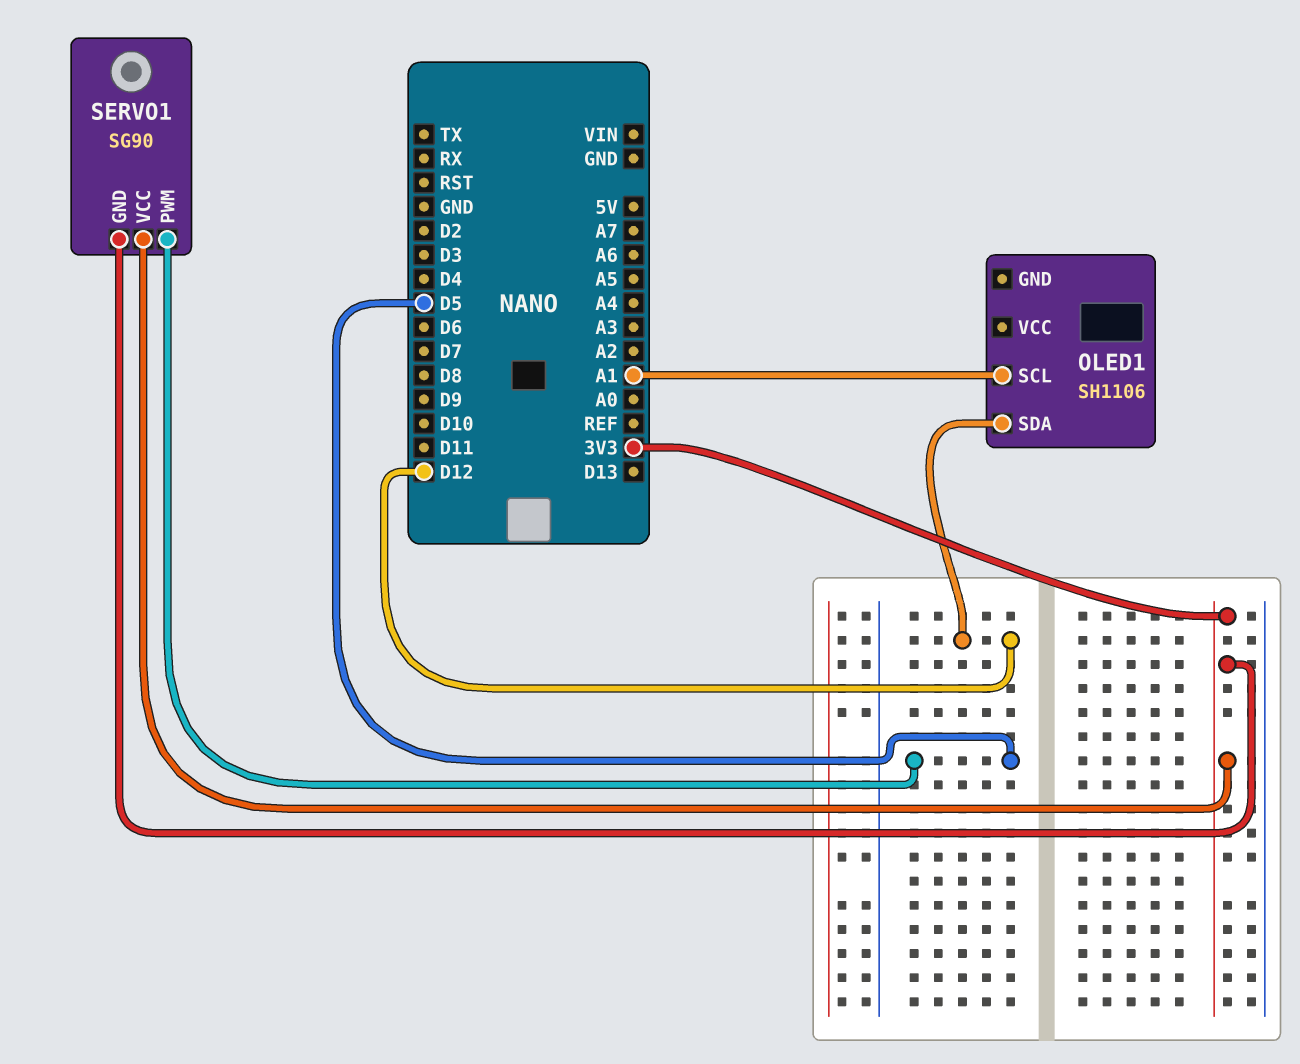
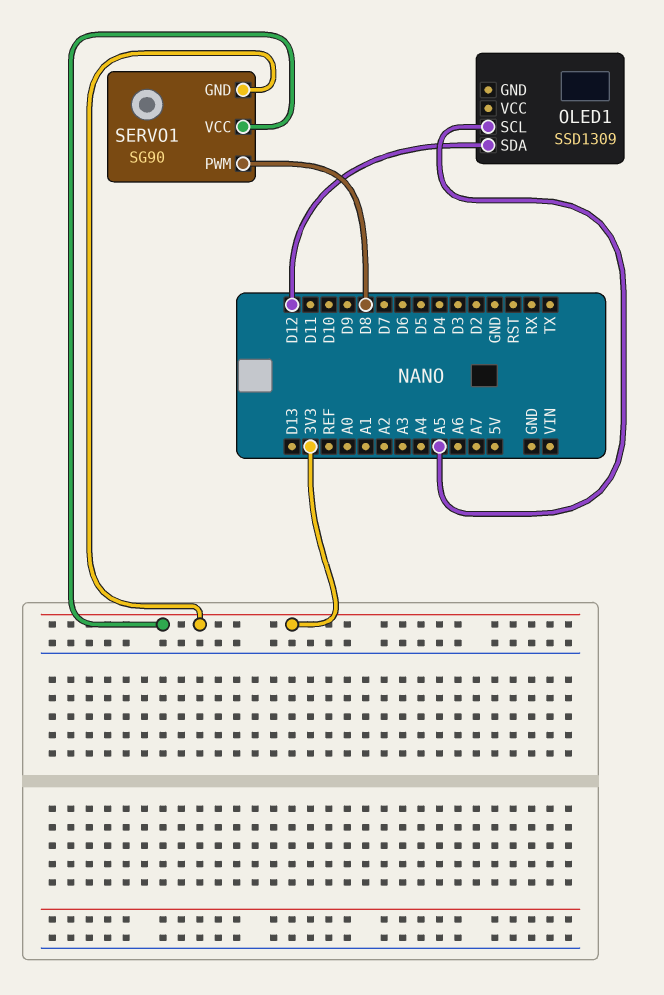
OLED1: SH1106 -> SSD1309
OLED1 pin SCL: A1 -> A5
SERVO1 pin PWM: D5 -> D8

